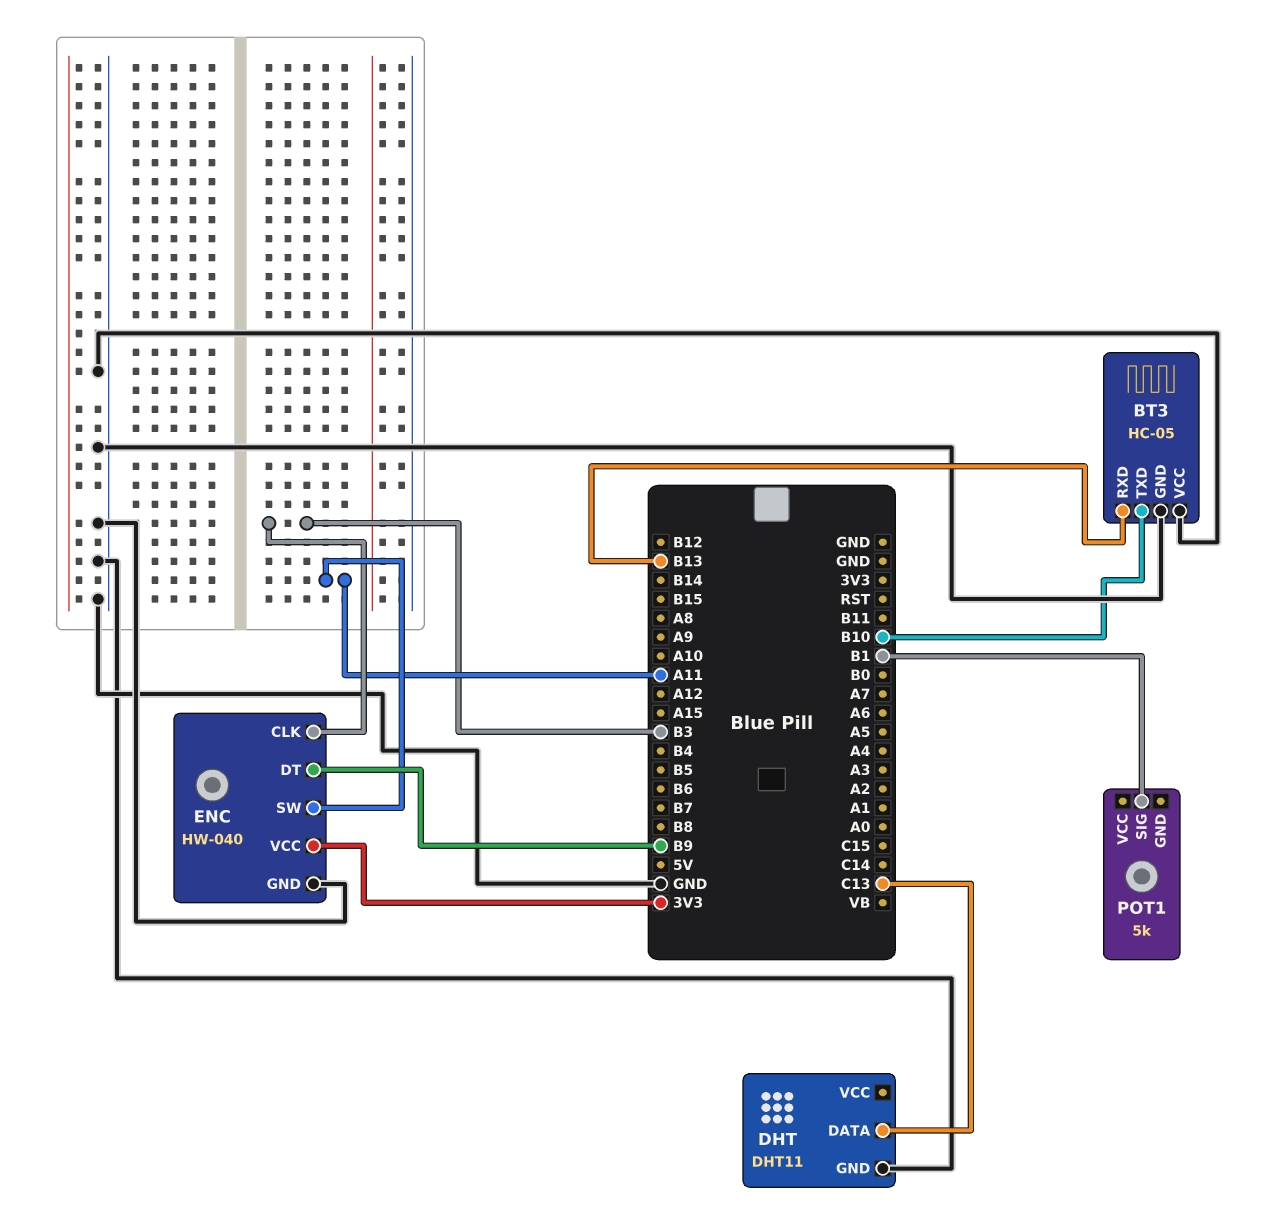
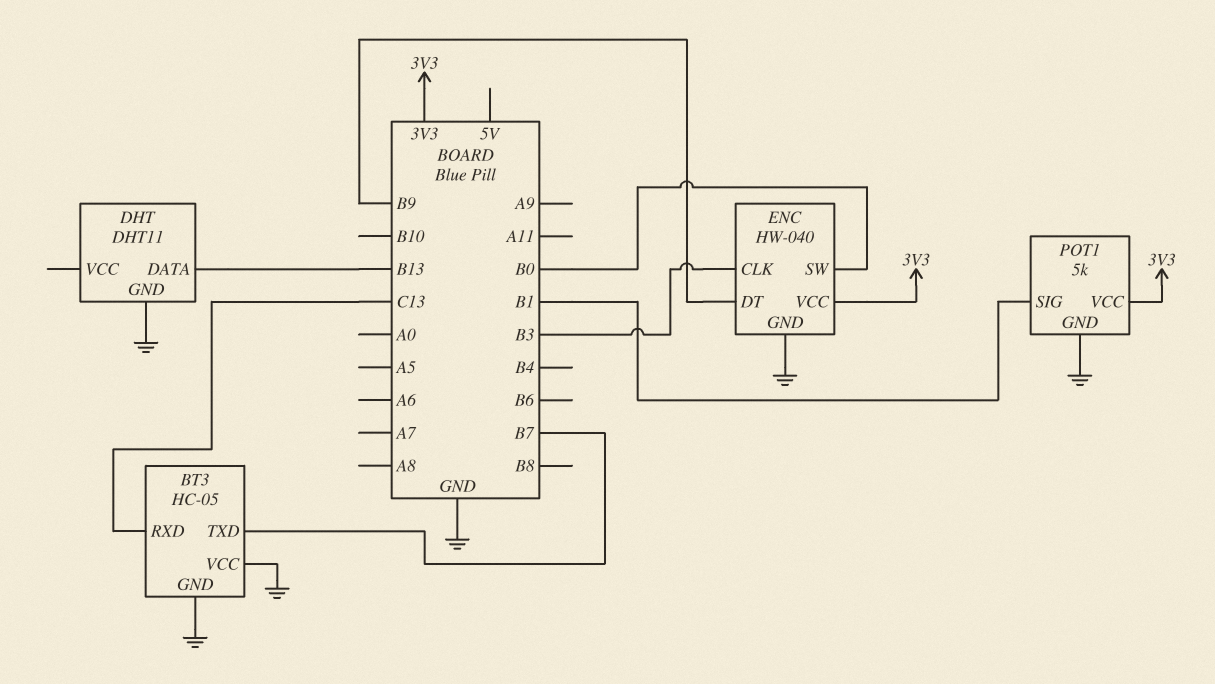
BT3 pin RXD: B13 -> C13
BT3 pin TXD: B10 -> B7
DHT pin DATA: C13 -> B13
ENC pin SW: A11 -> B0
POT1 pin GND: none -> GND
POT1 pin VCC: none -> 3V3

